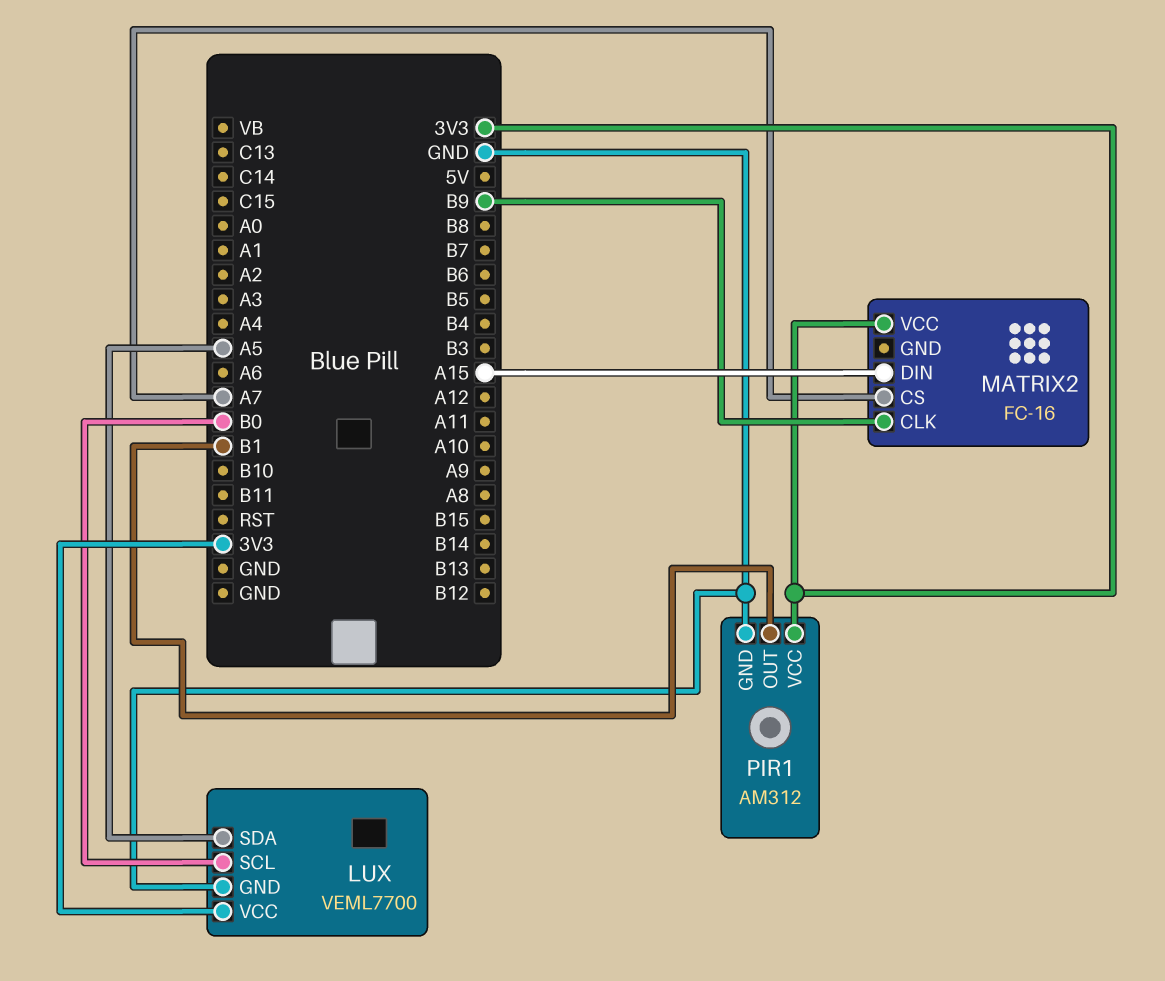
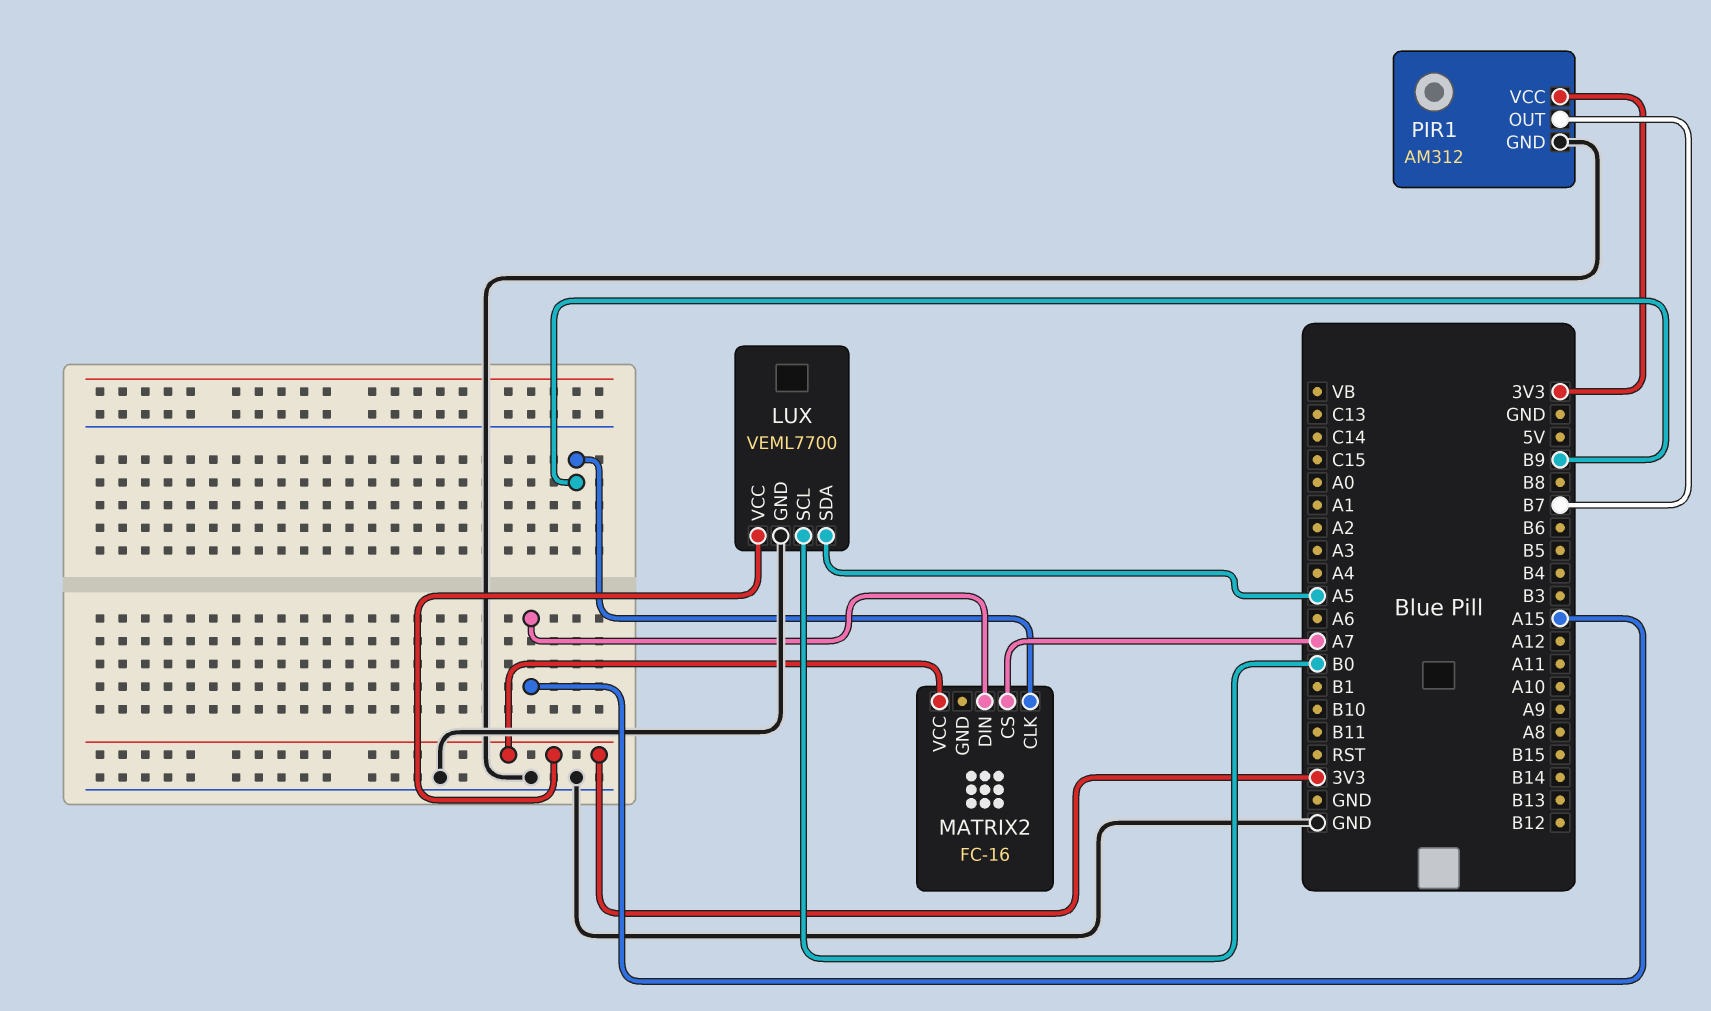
PIR1 pin OUT: B1 -> B7

